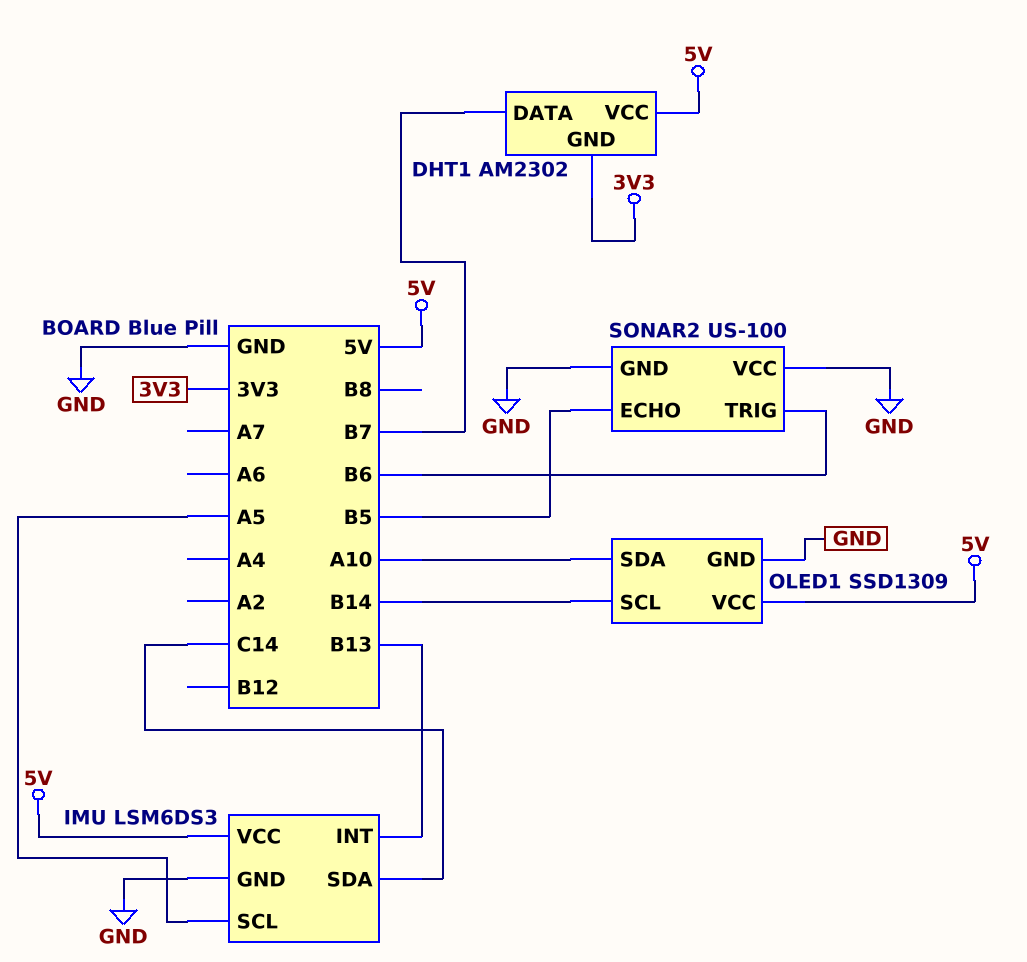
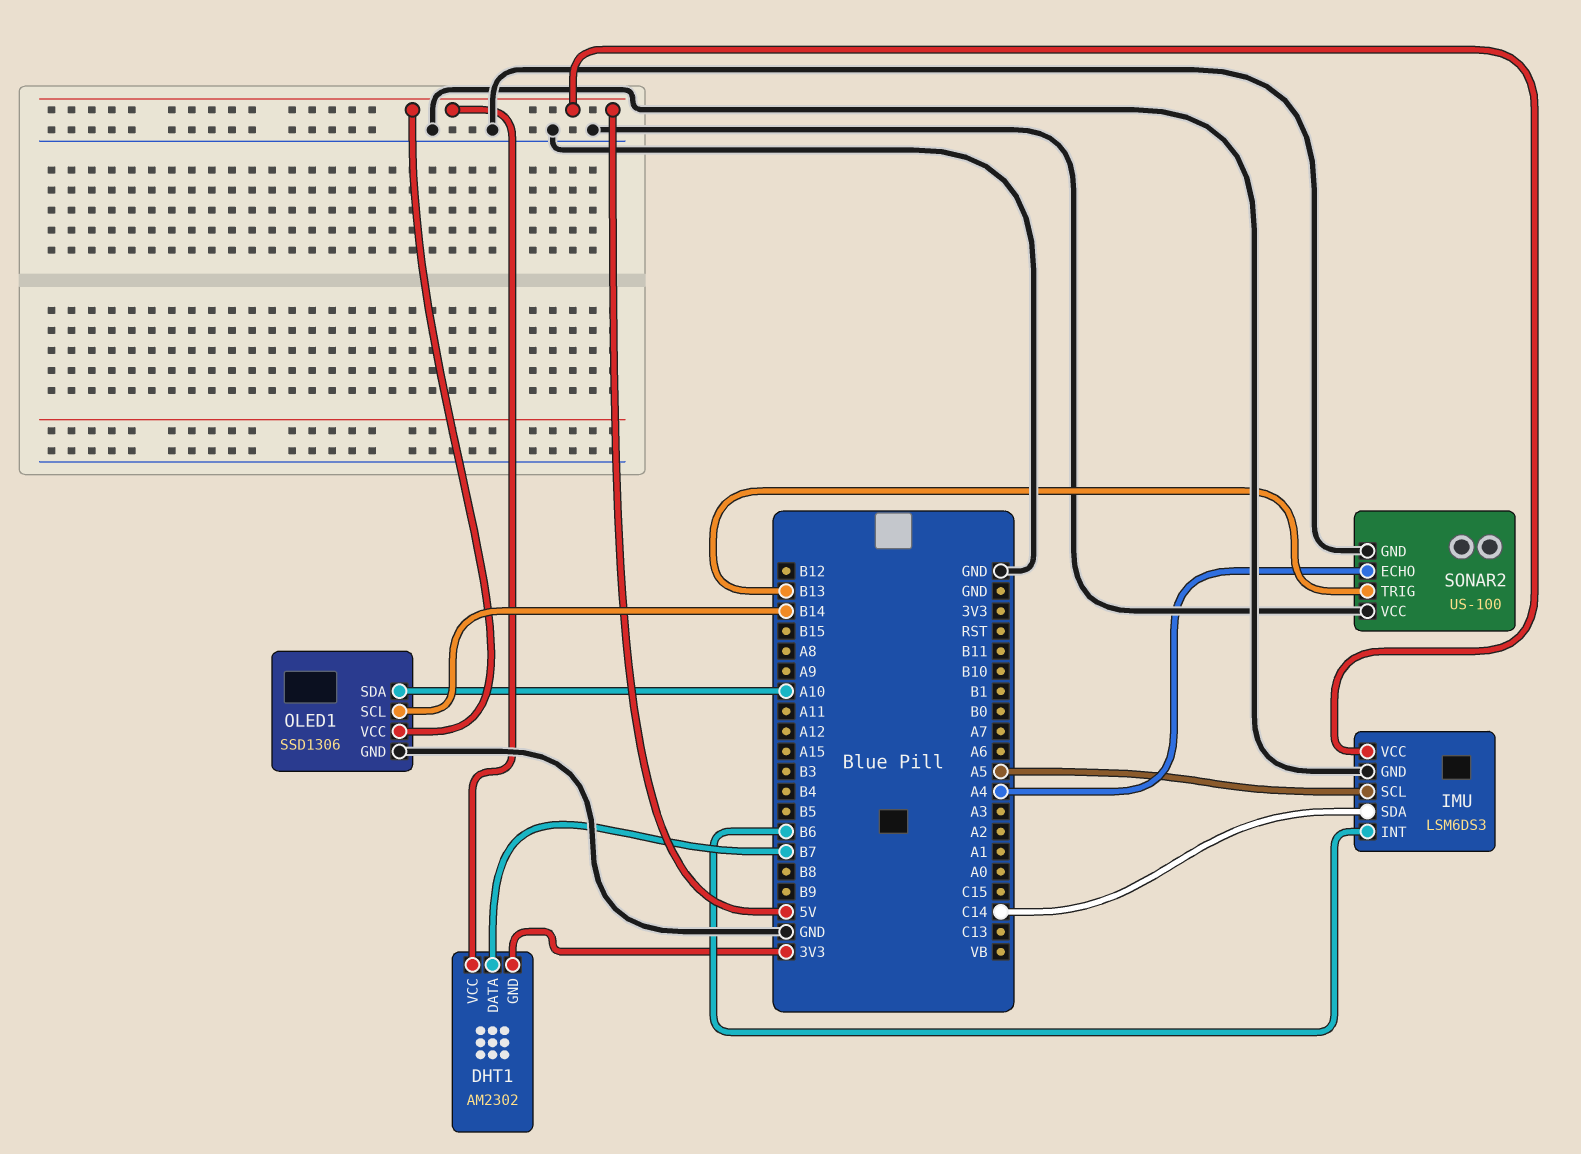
IMU pin INT: B13 -> B6
OLED1: SSD1309 -> SSD1306
SONAR2 pin ECHO: B5 -> A4
SONAR2 pin TRIG: B6 -> B13

